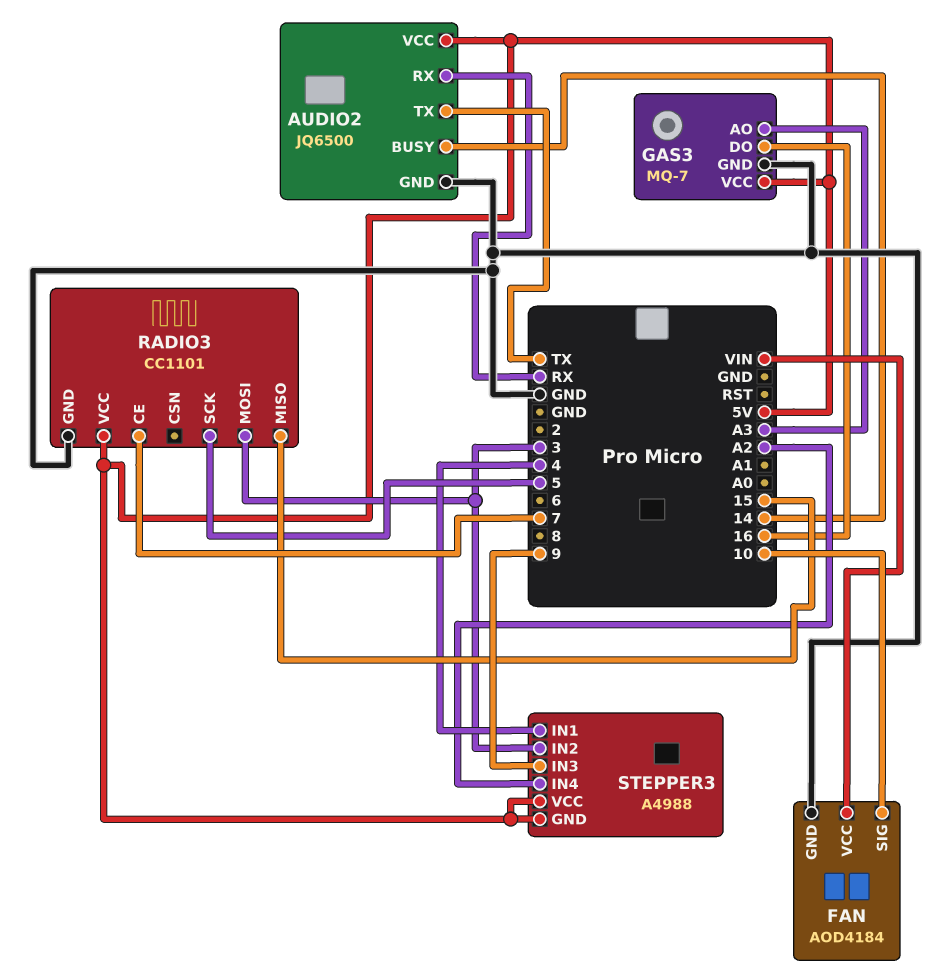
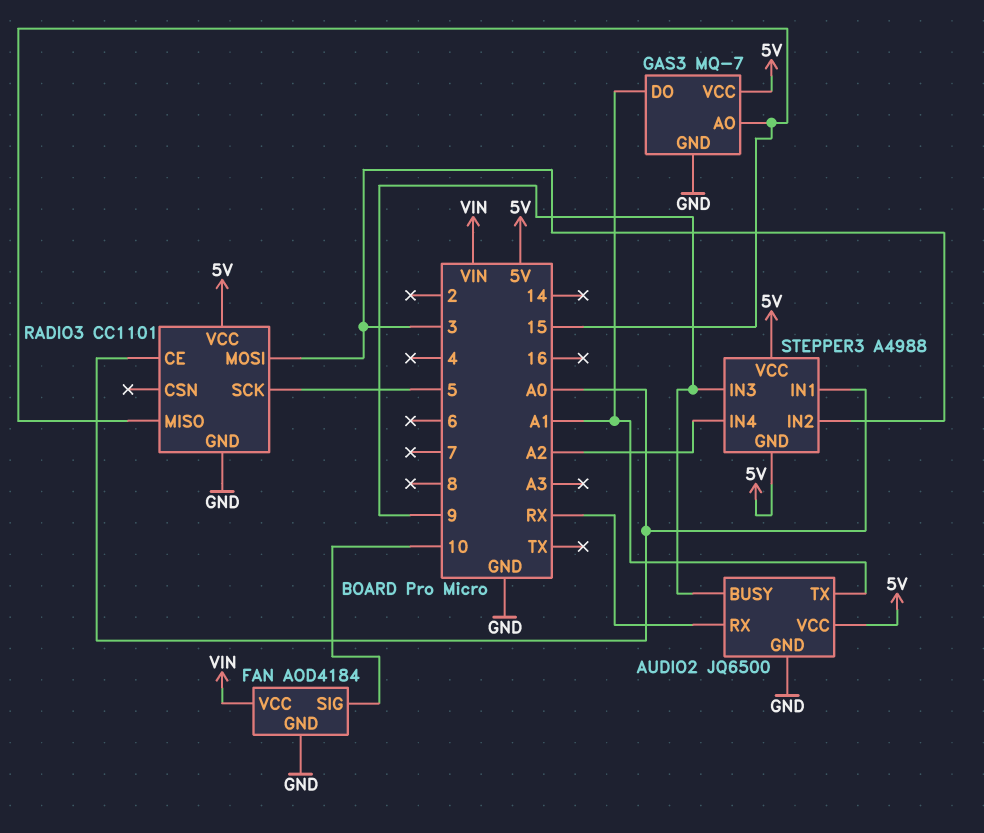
AUDIO2 pin BUSY: 14 -> 9
AUDIO2 pin TX: TX -> A1
GAS3 pin AO: A3 -> 15
GAS3 pin DO: 16 -> A1
RADIO3 pin CE: 7 -> A0
STEPPER3 pin IN1: 4 -> A0

